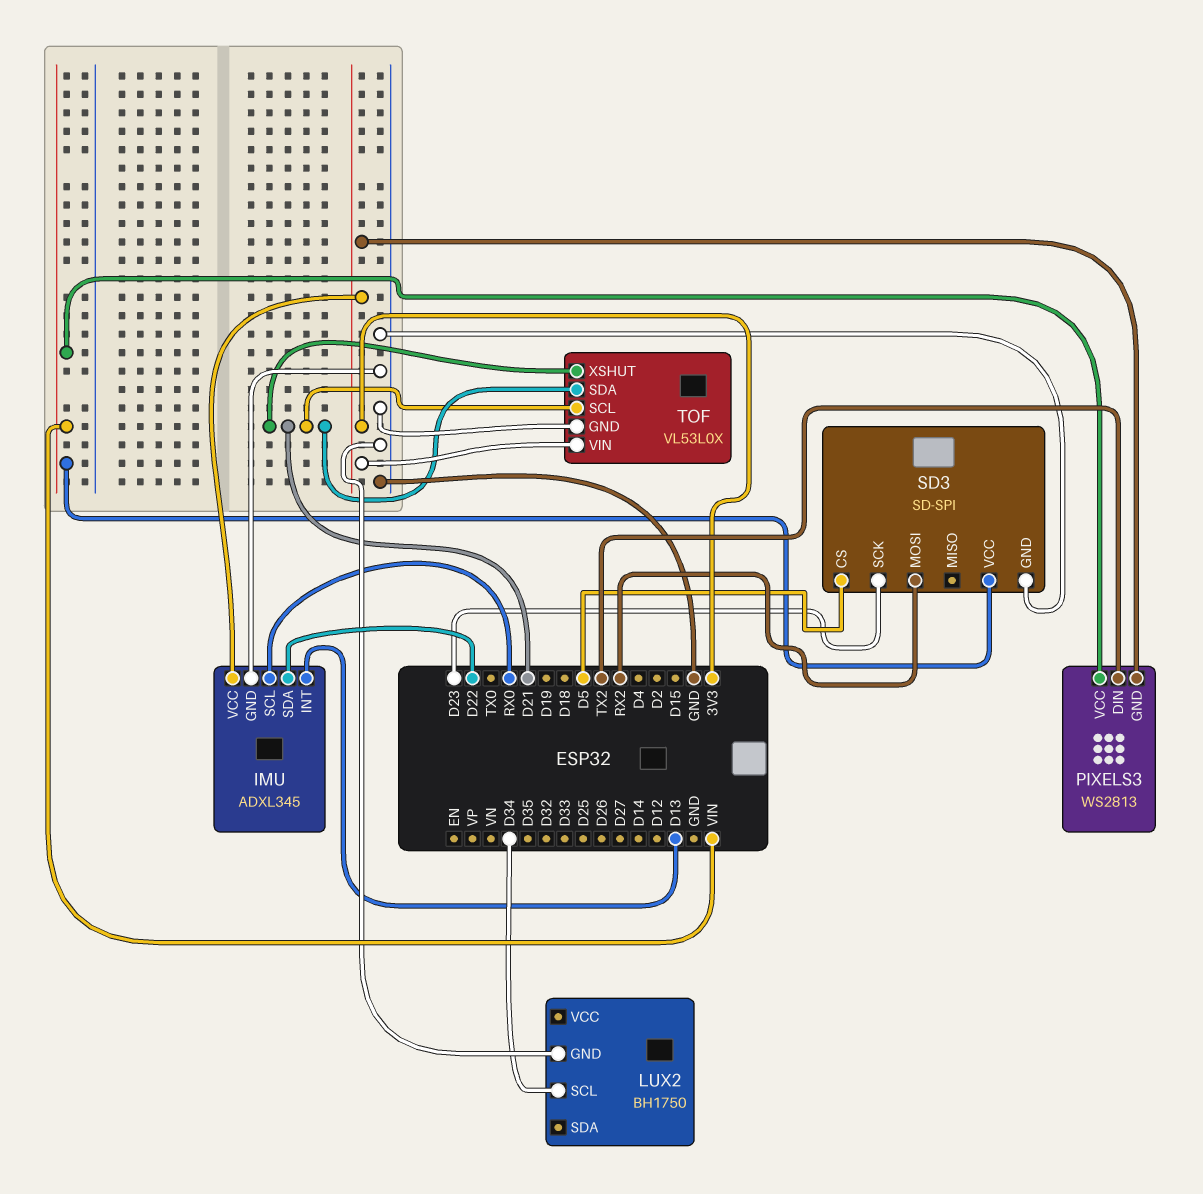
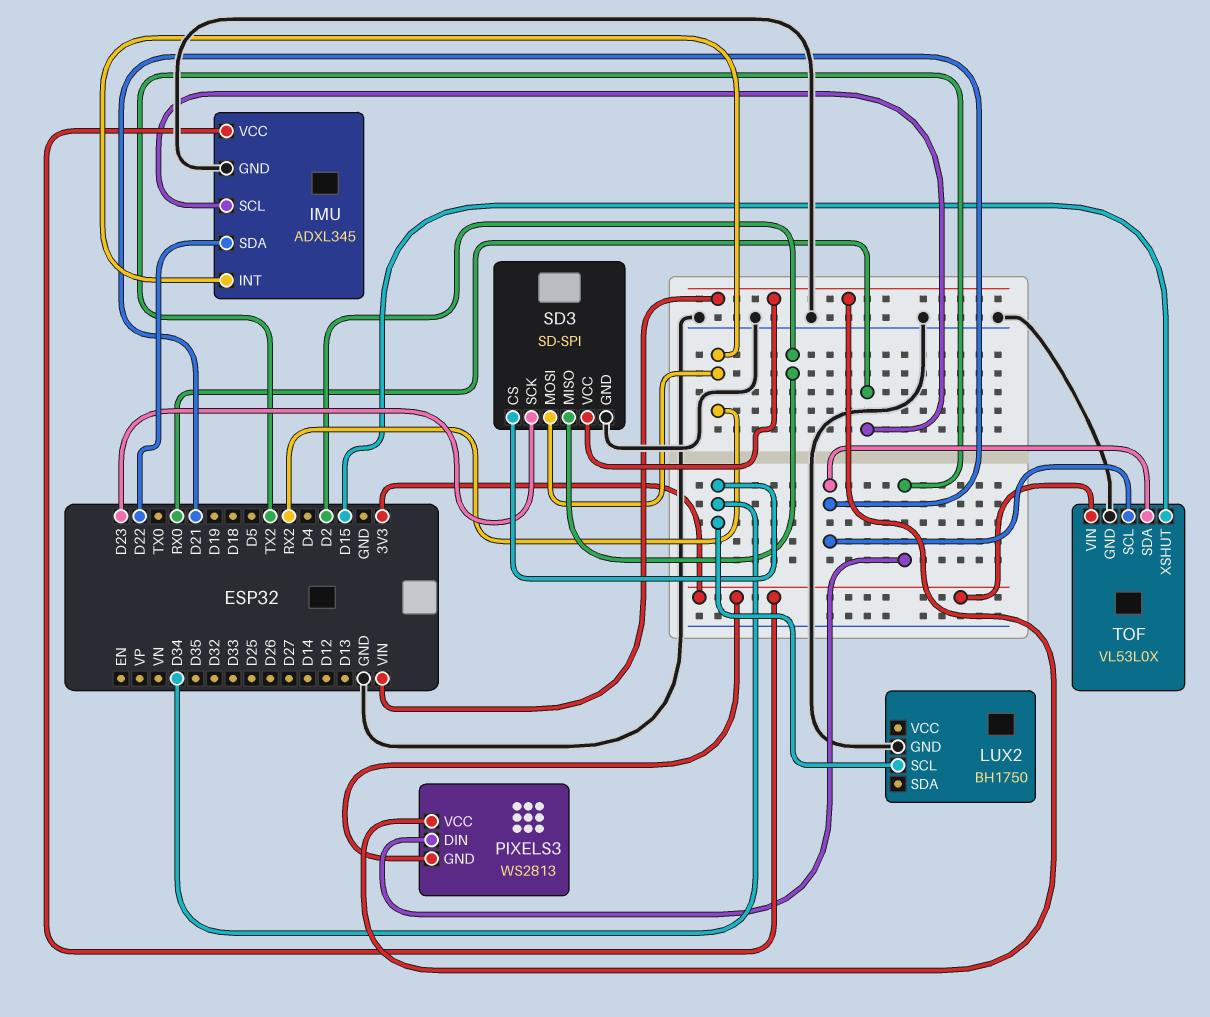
IMU pin INT: D13 -> RX2
SD3 pin CS: D5 -> D34
SD3 pin MISO: none -> D2
TOF pin XSHUT: D21 -> D15

